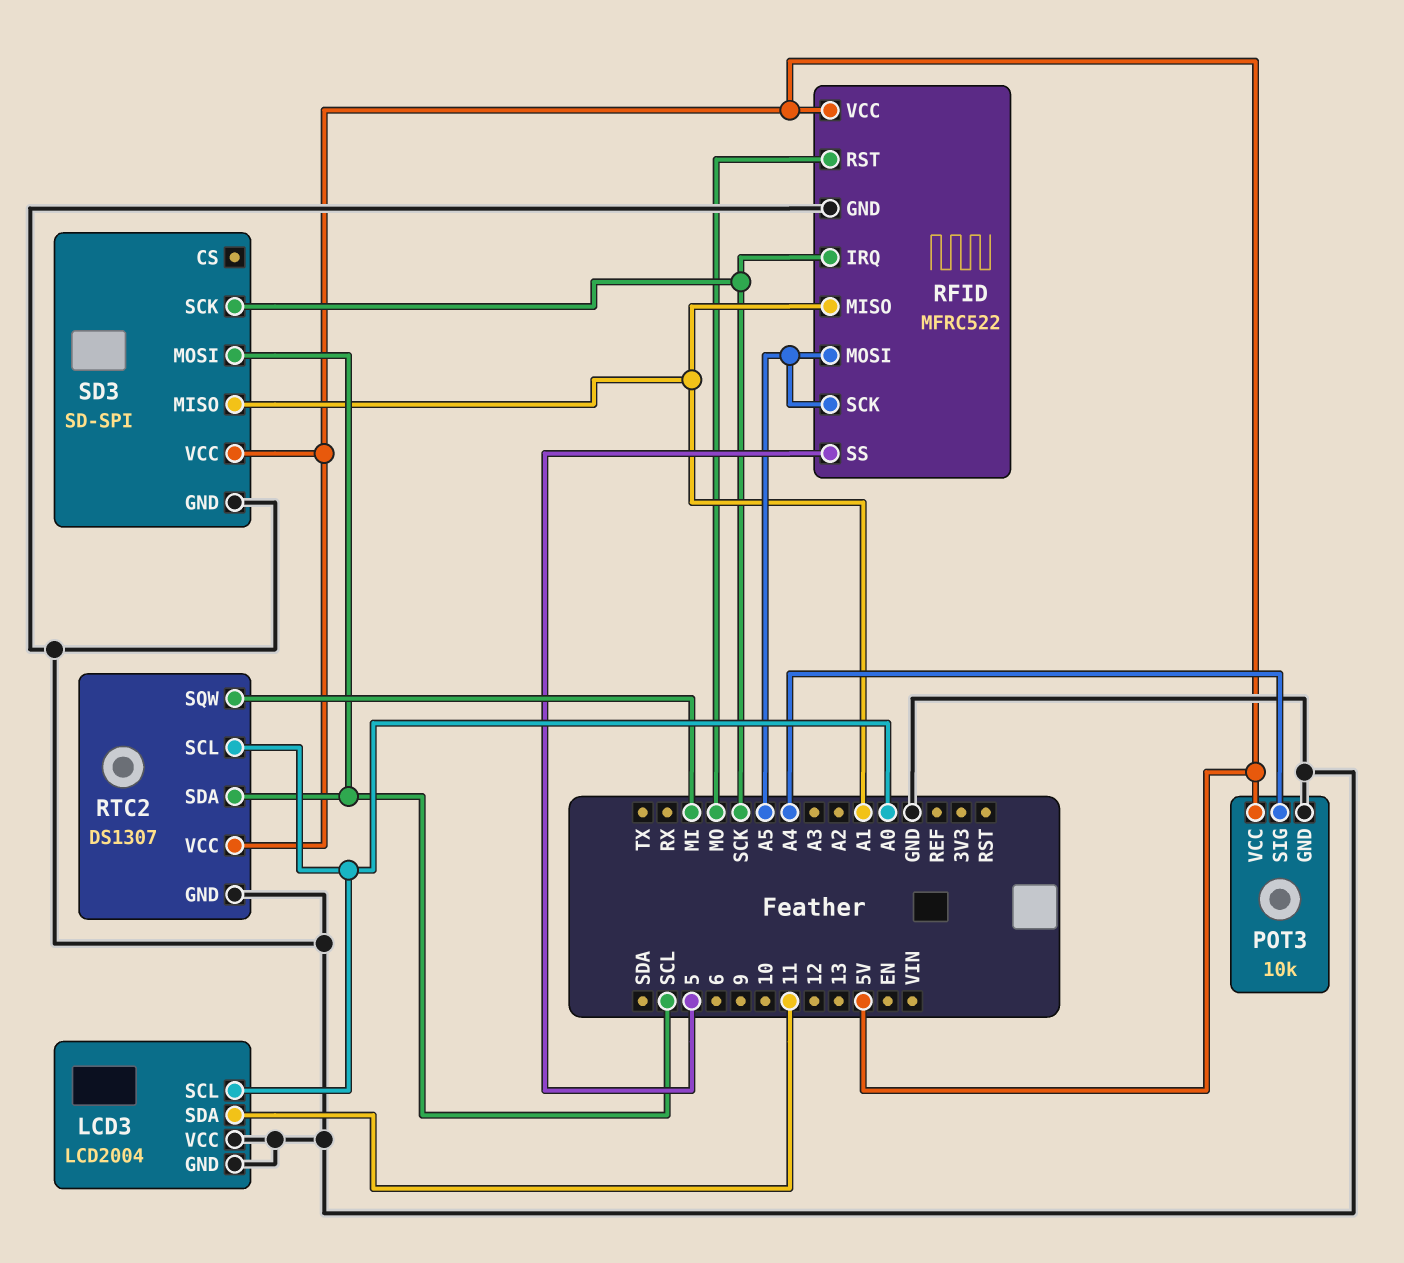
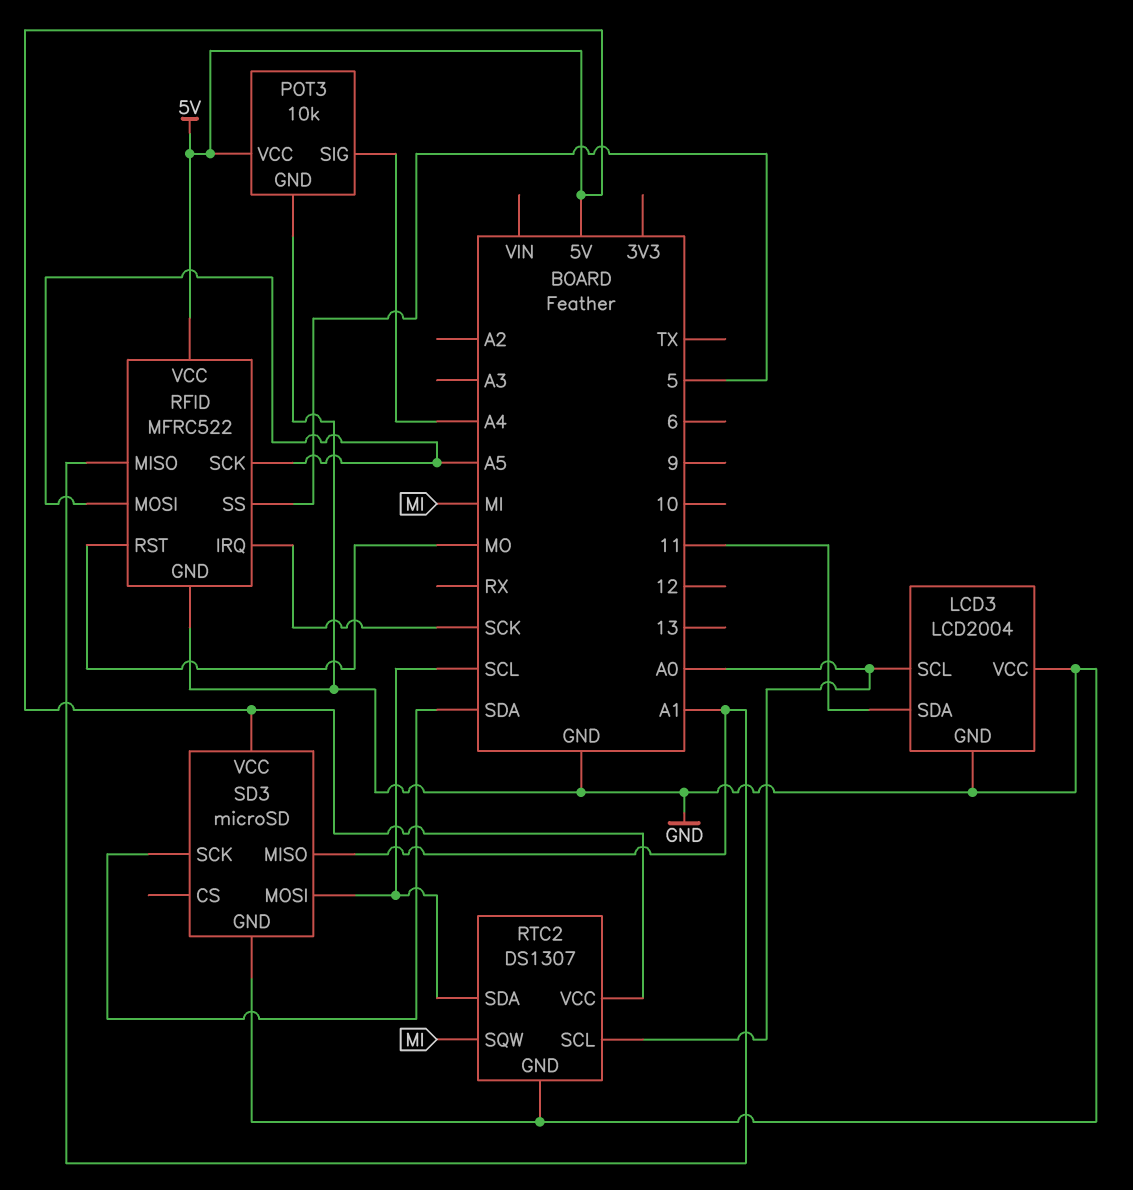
SD3: SD-SPI -> microSD
SD3 pin SCK: SCK -> SDA

